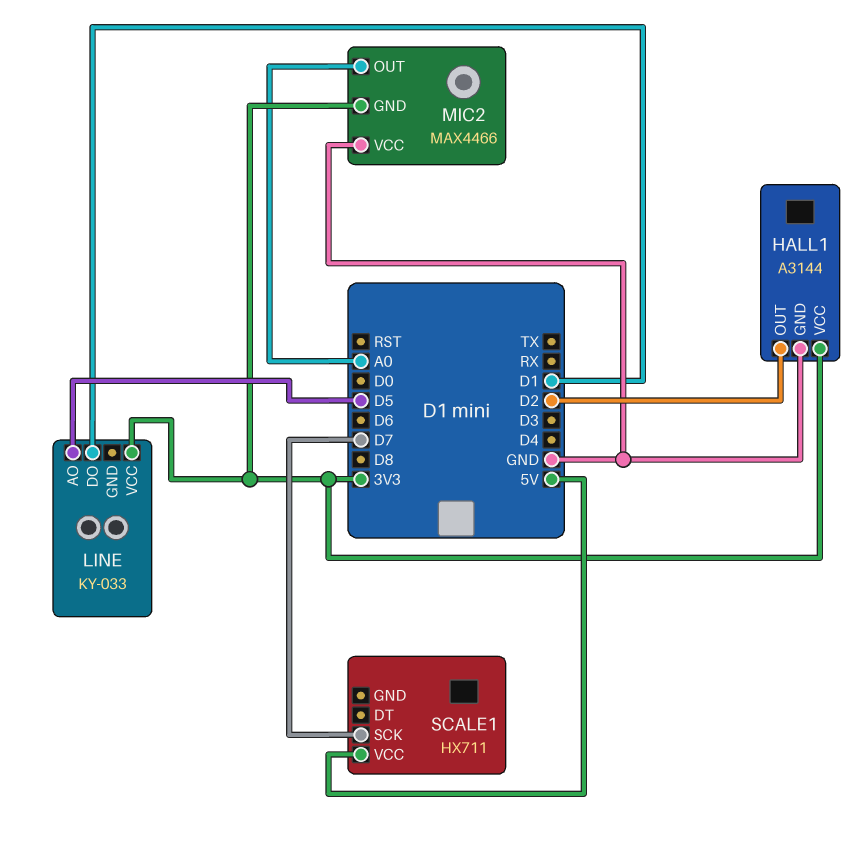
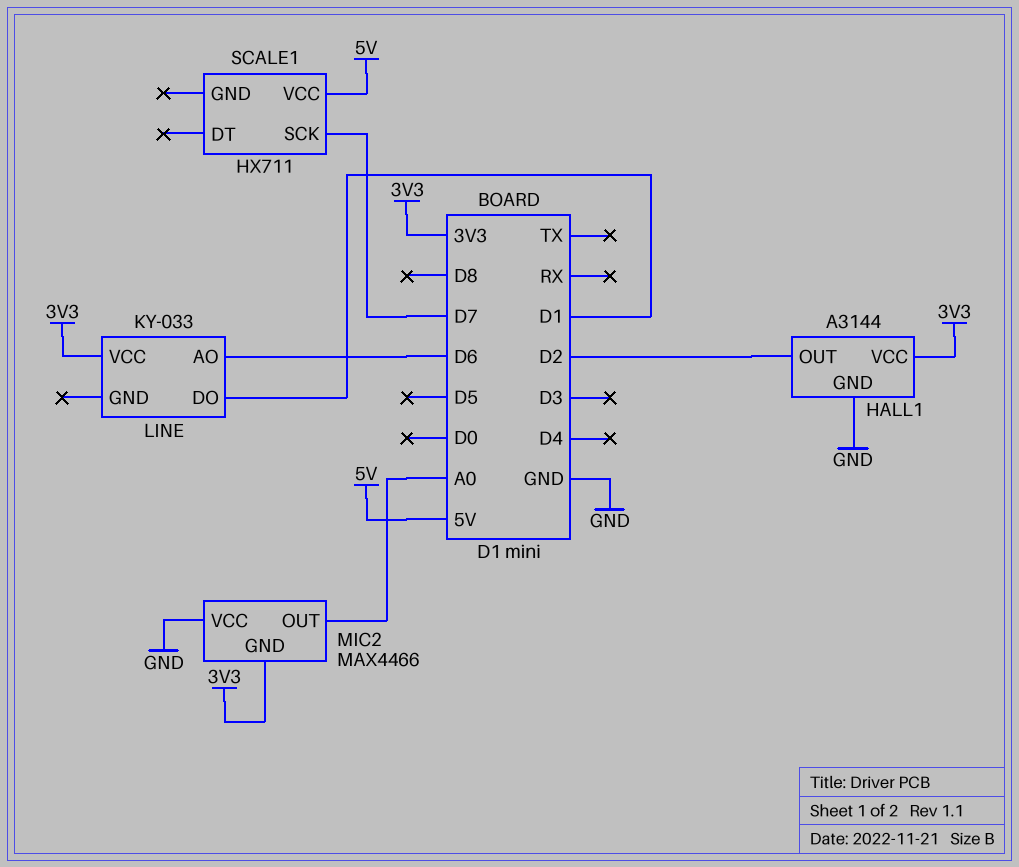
LINE pin AO: D5 -> D6

